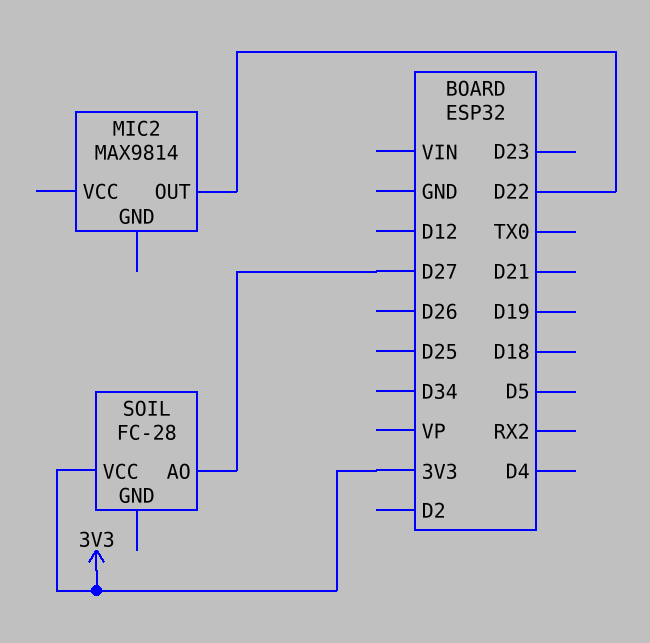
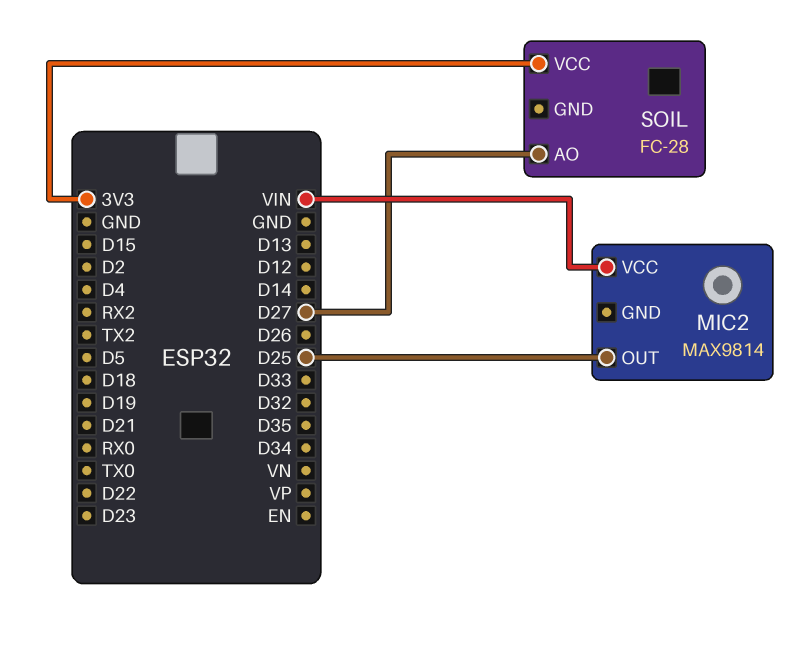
MIC2 pin OUT: D22 -> D25
MIC2 pin VCC: none -> VIN

